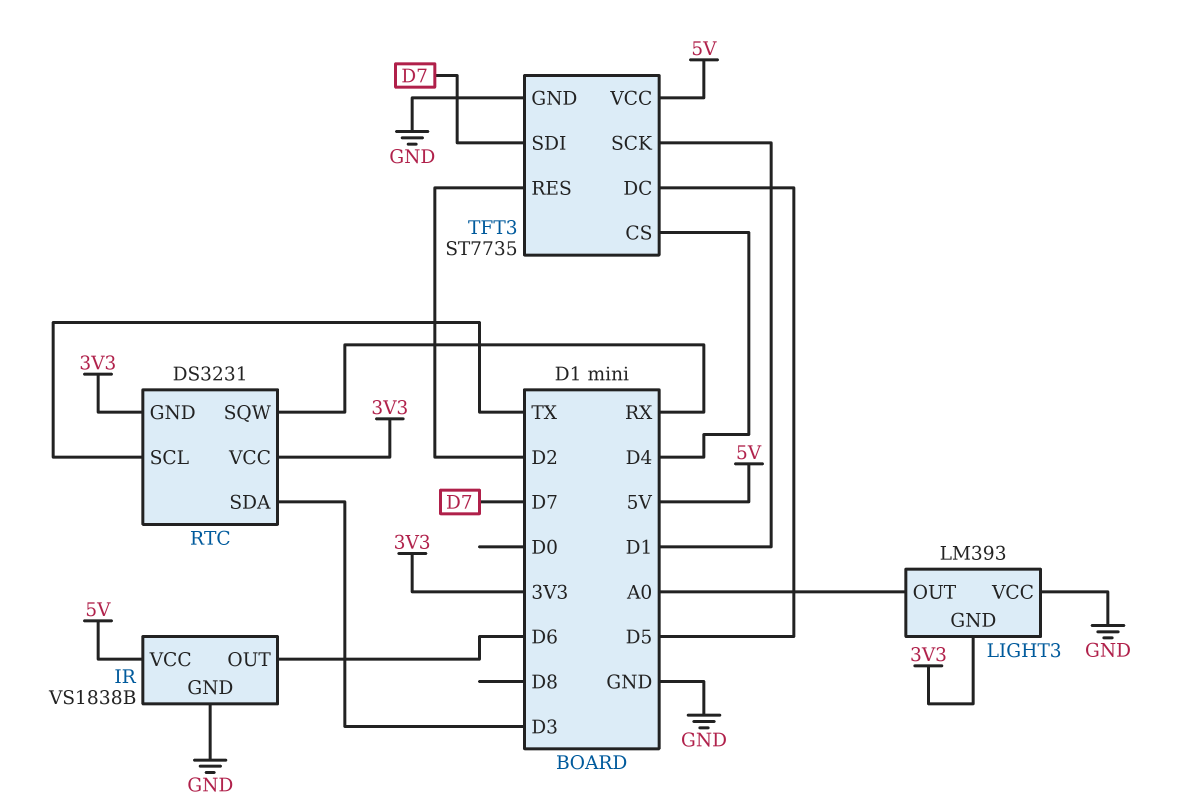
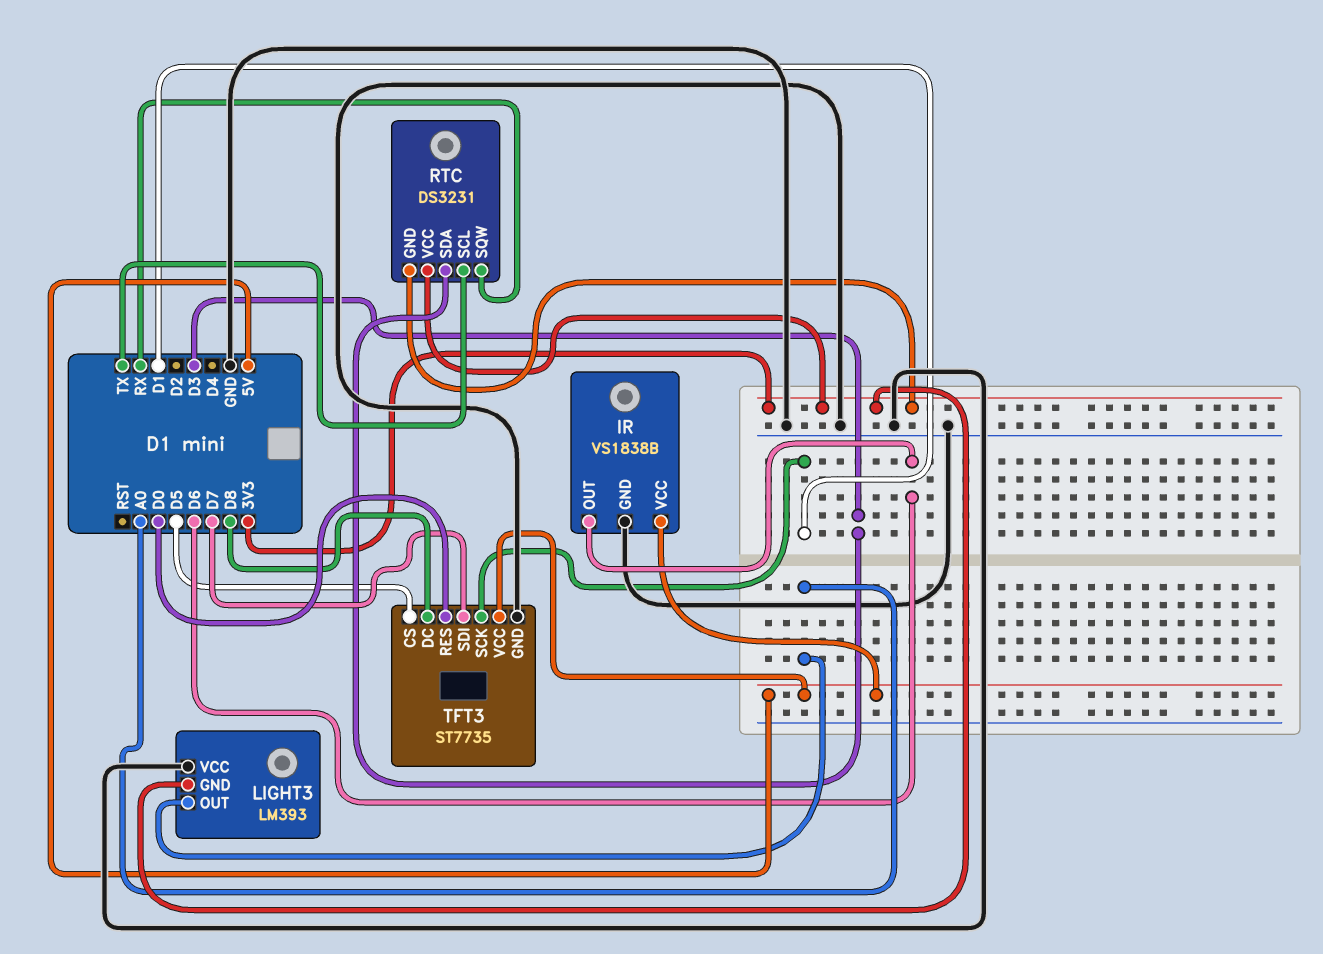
TFT3 pin CS: D4 -> D5
TFT3 pin DC: D5 -> D8
TFT3 pin RES: D2 -> D0

